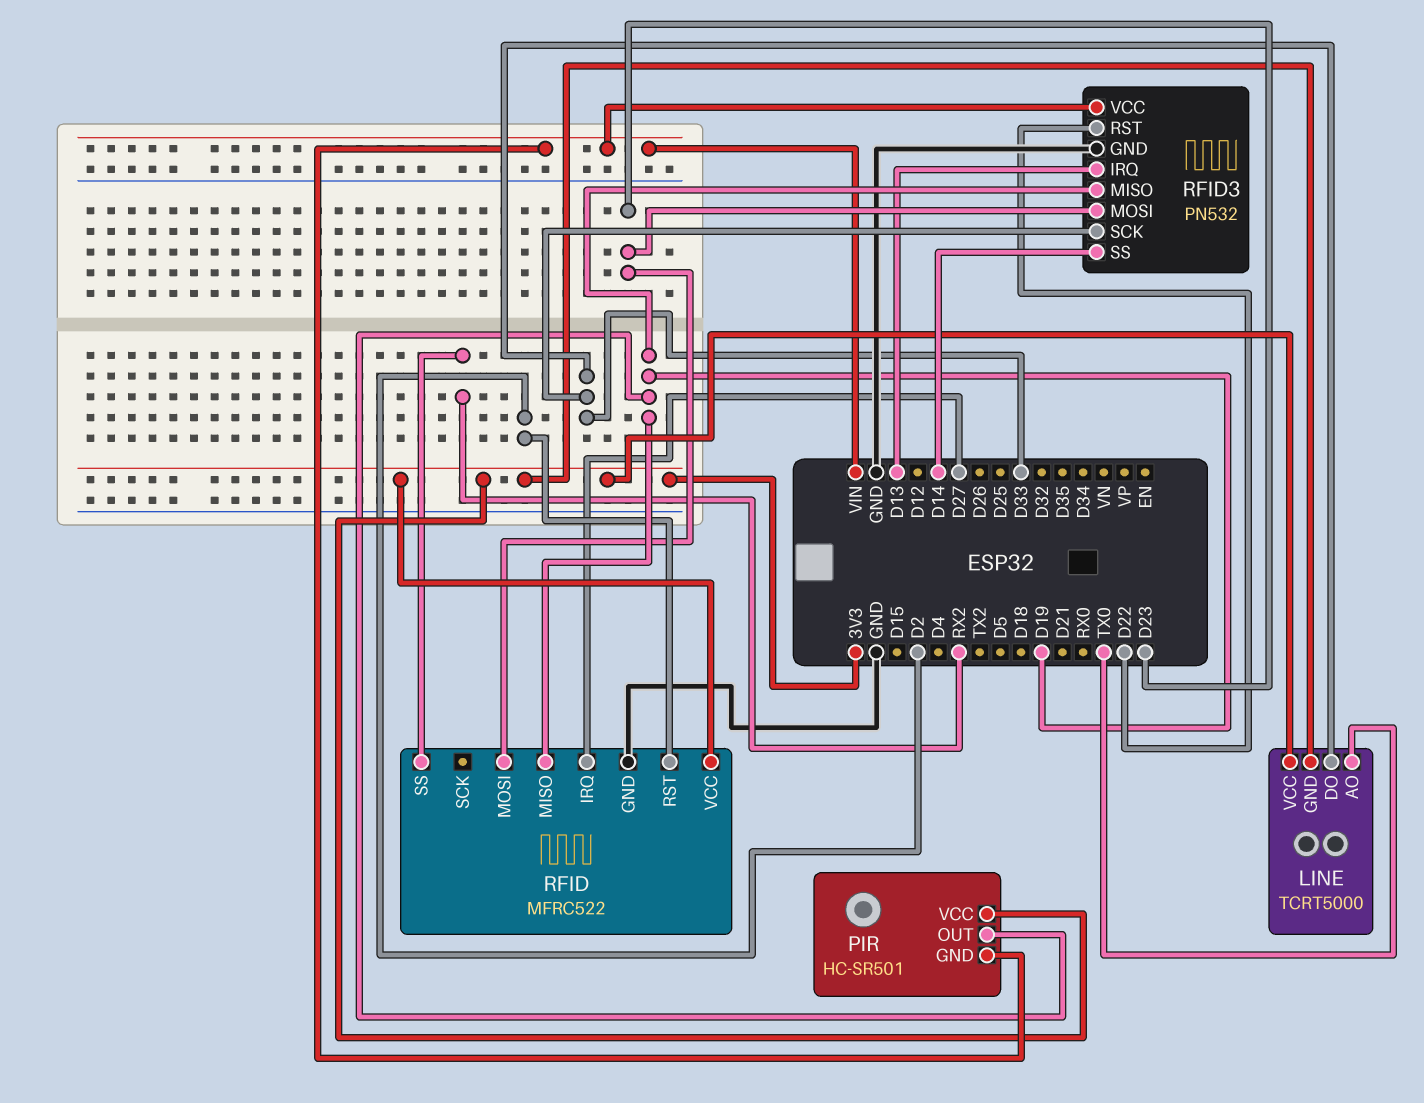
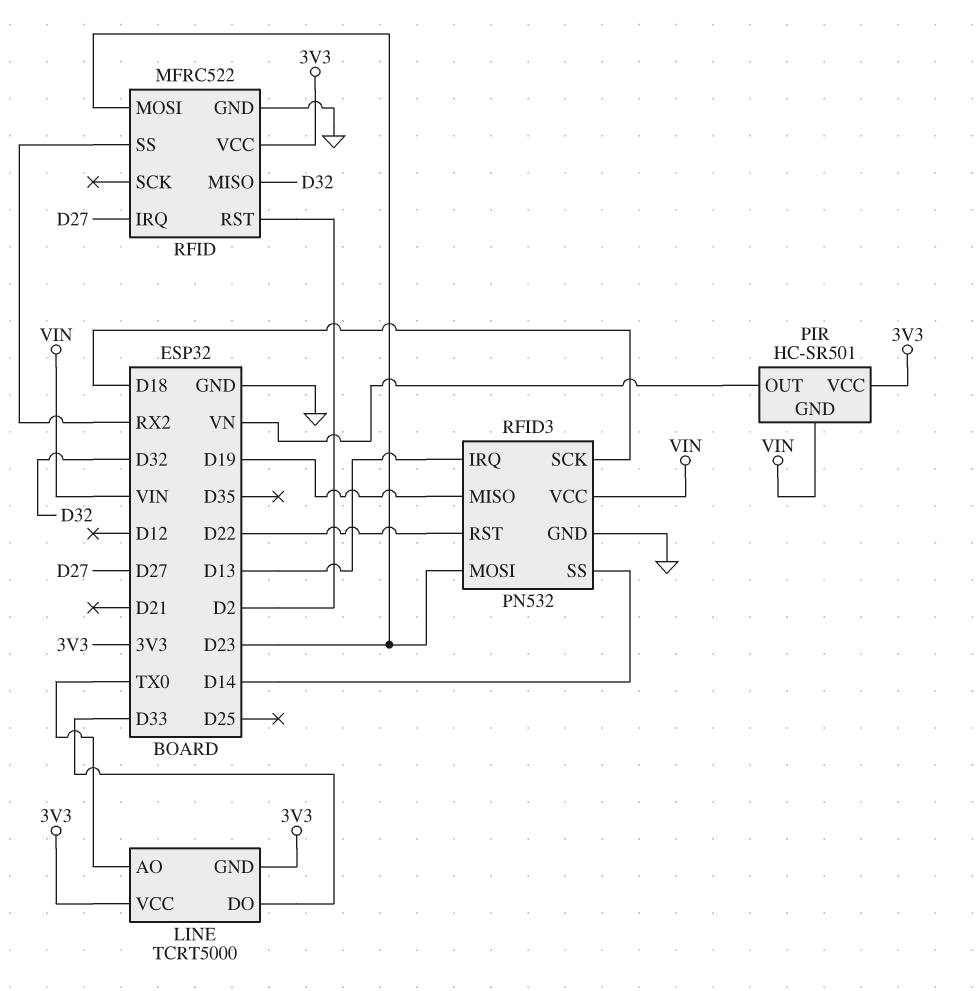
PIR pin OUT: D19 -> VN
RFID pin MISO: D19 -> D32
RFID3 pin SCK: D33 -> D18

